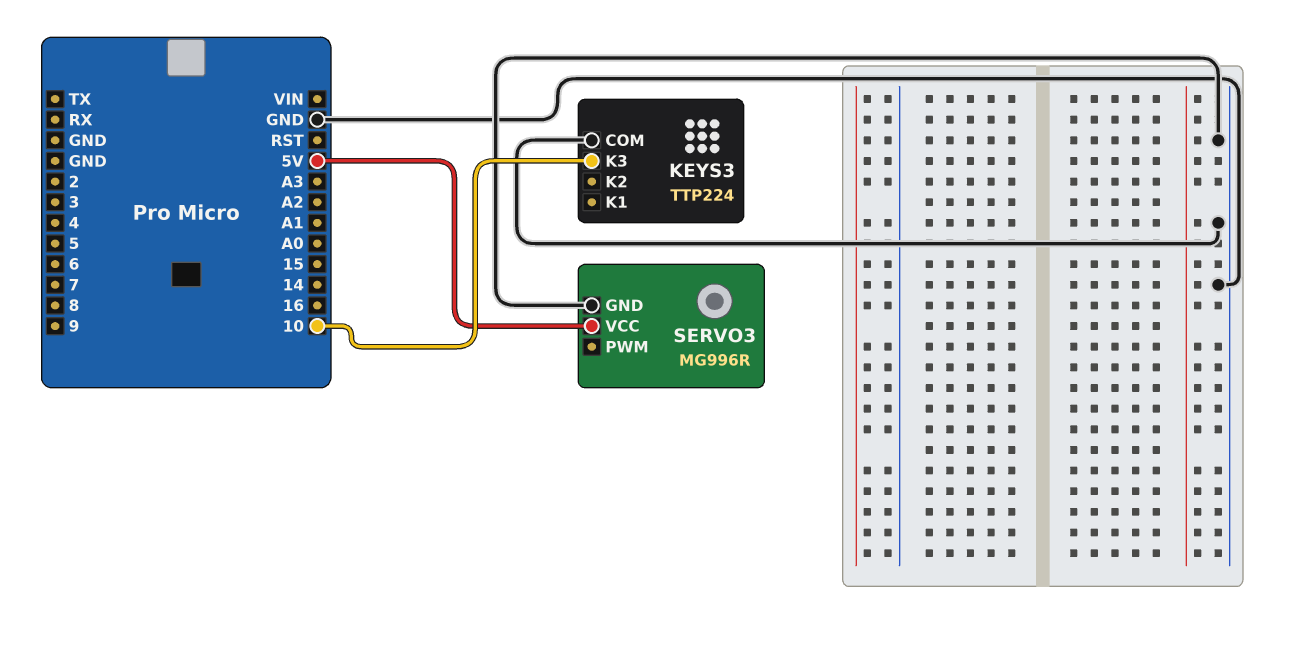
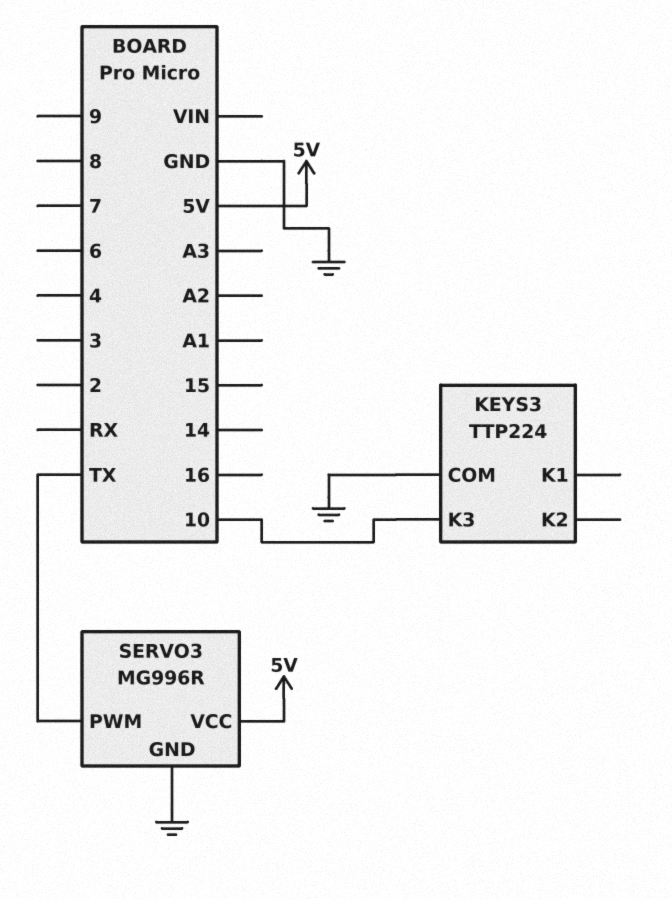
SERVO3 pin PWM: none -> TX

